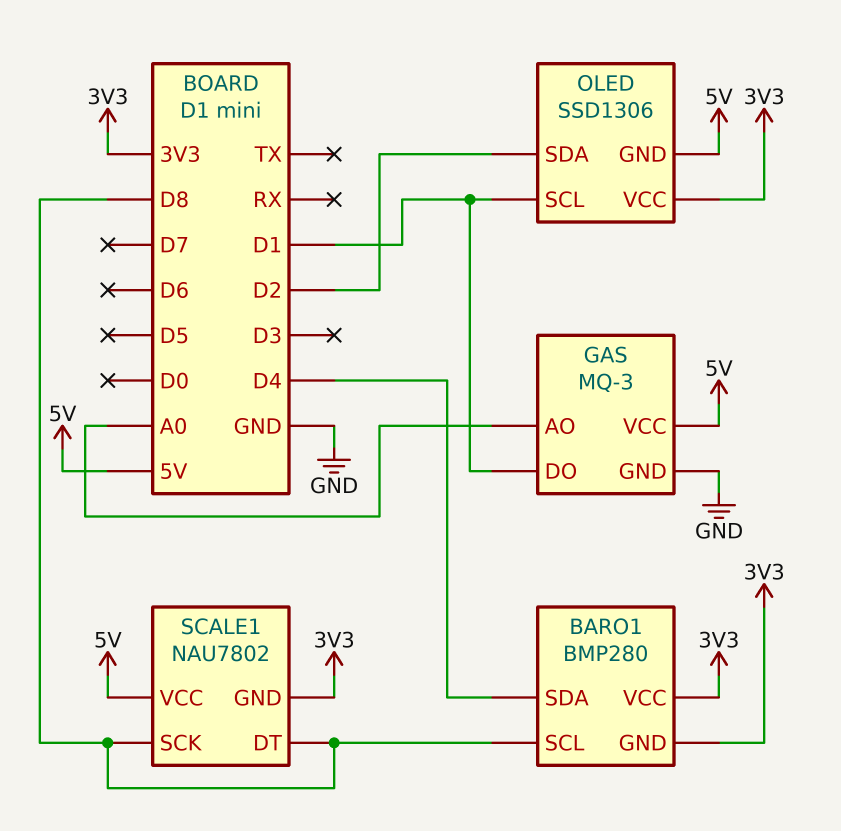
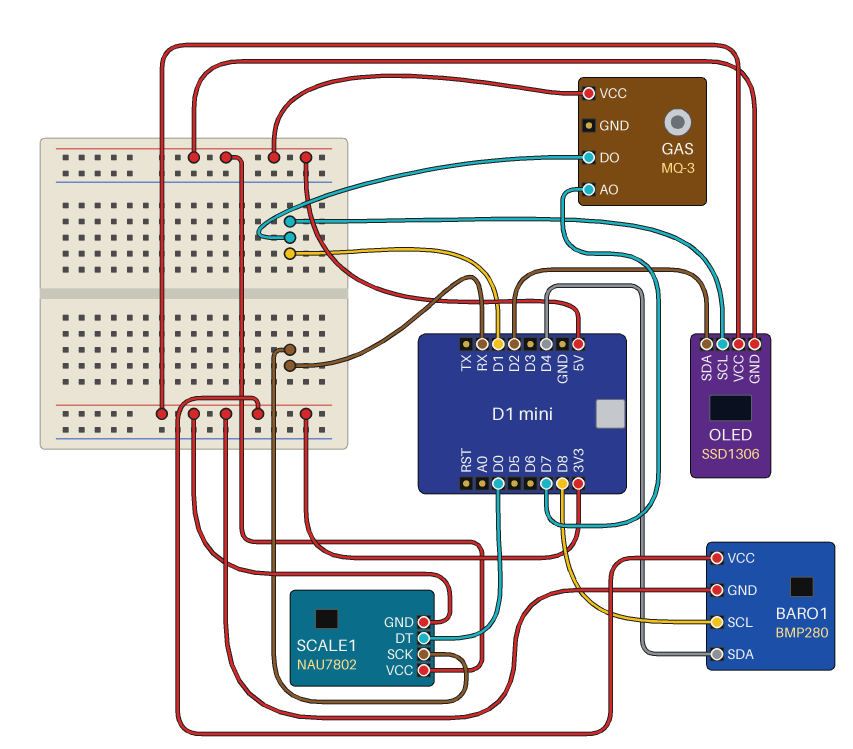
GAS pin AO: A0 -> D7
GAS pin GND: GND -> none
SCALE1 pin DT: D8 -> D0
SCALE1 pin SCK: D8 -> RX

